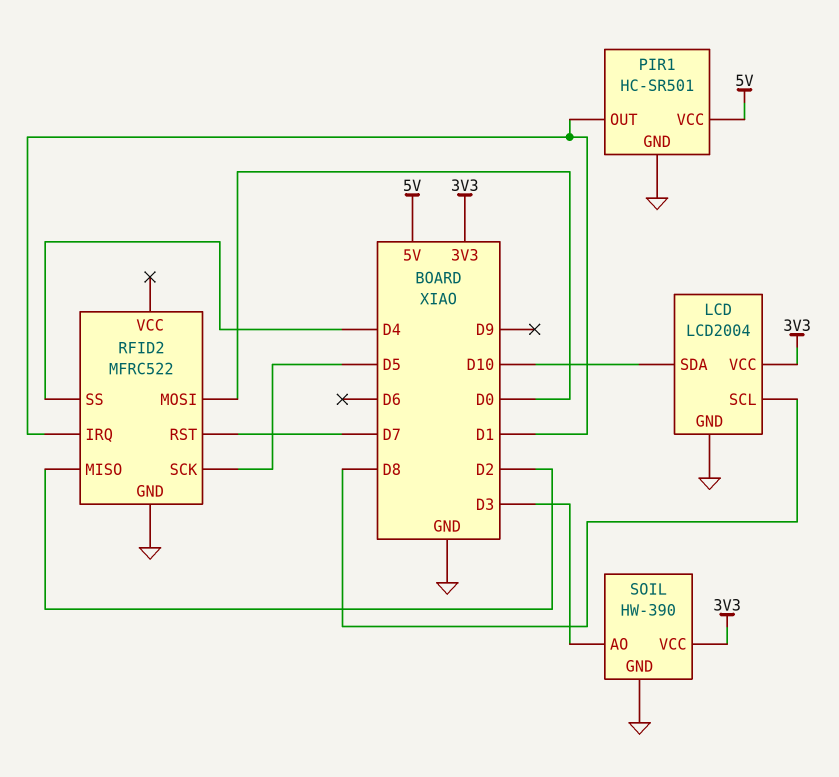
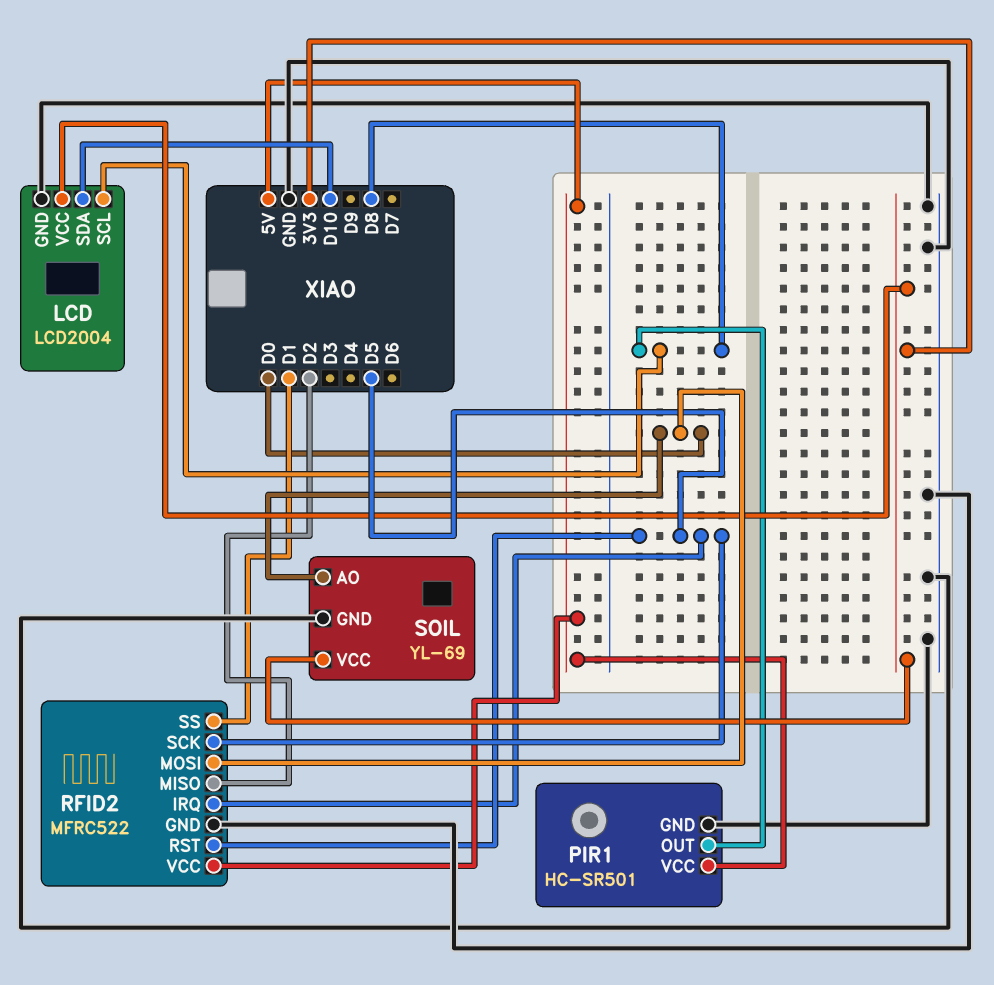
PIR1 pin OUT: D1 -> D8
RFID2 pin IRQ: D1 -> D5
RFID2 pin RST: D7 -> D5
RFID2 pin SS: D4 -> D1
RFID2 pin VCC: none -> 5V
SOIL: HW-390 -> YL-69
SOIL pin AO: D3 -> D0

